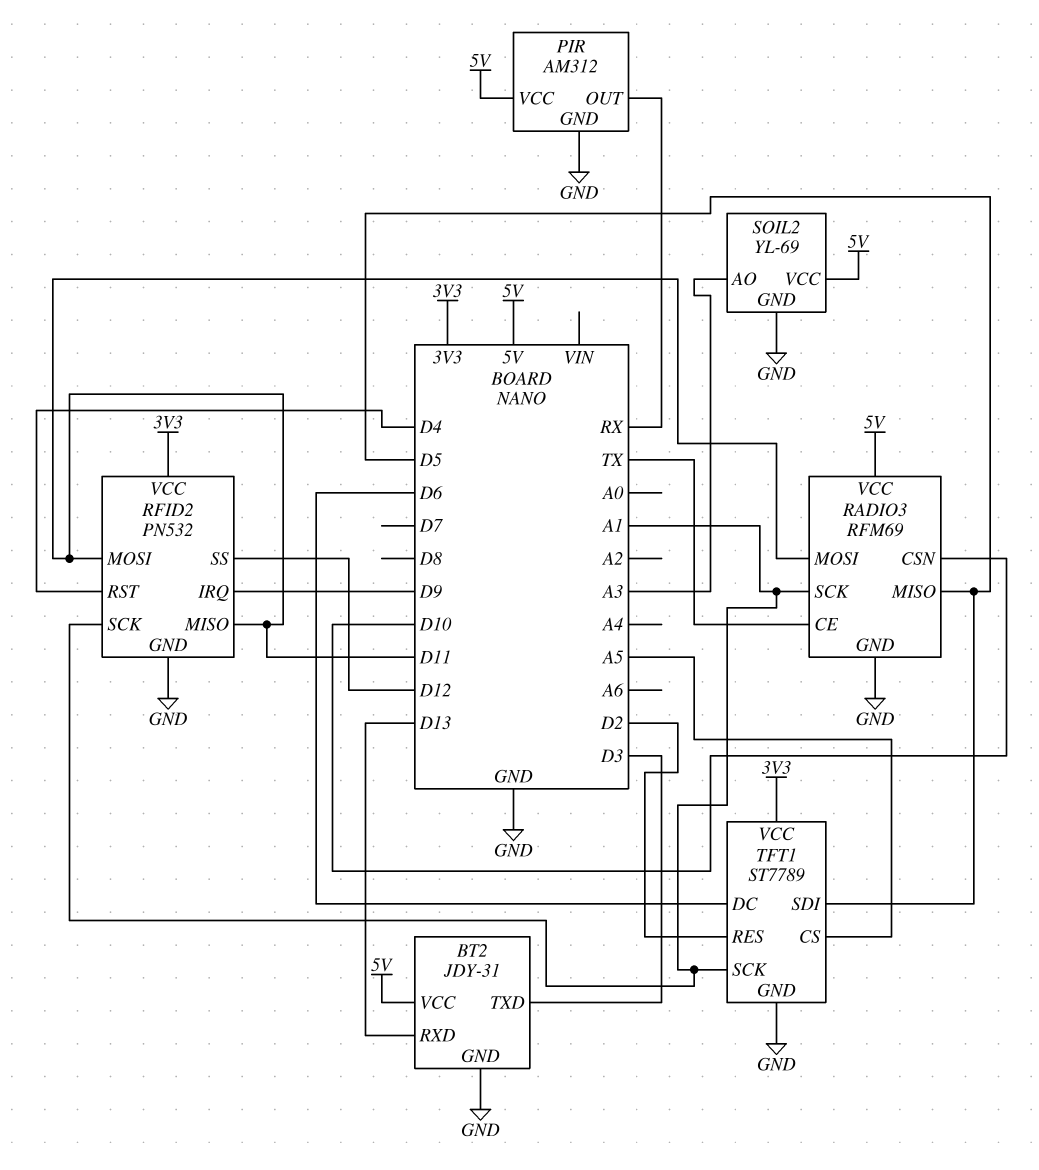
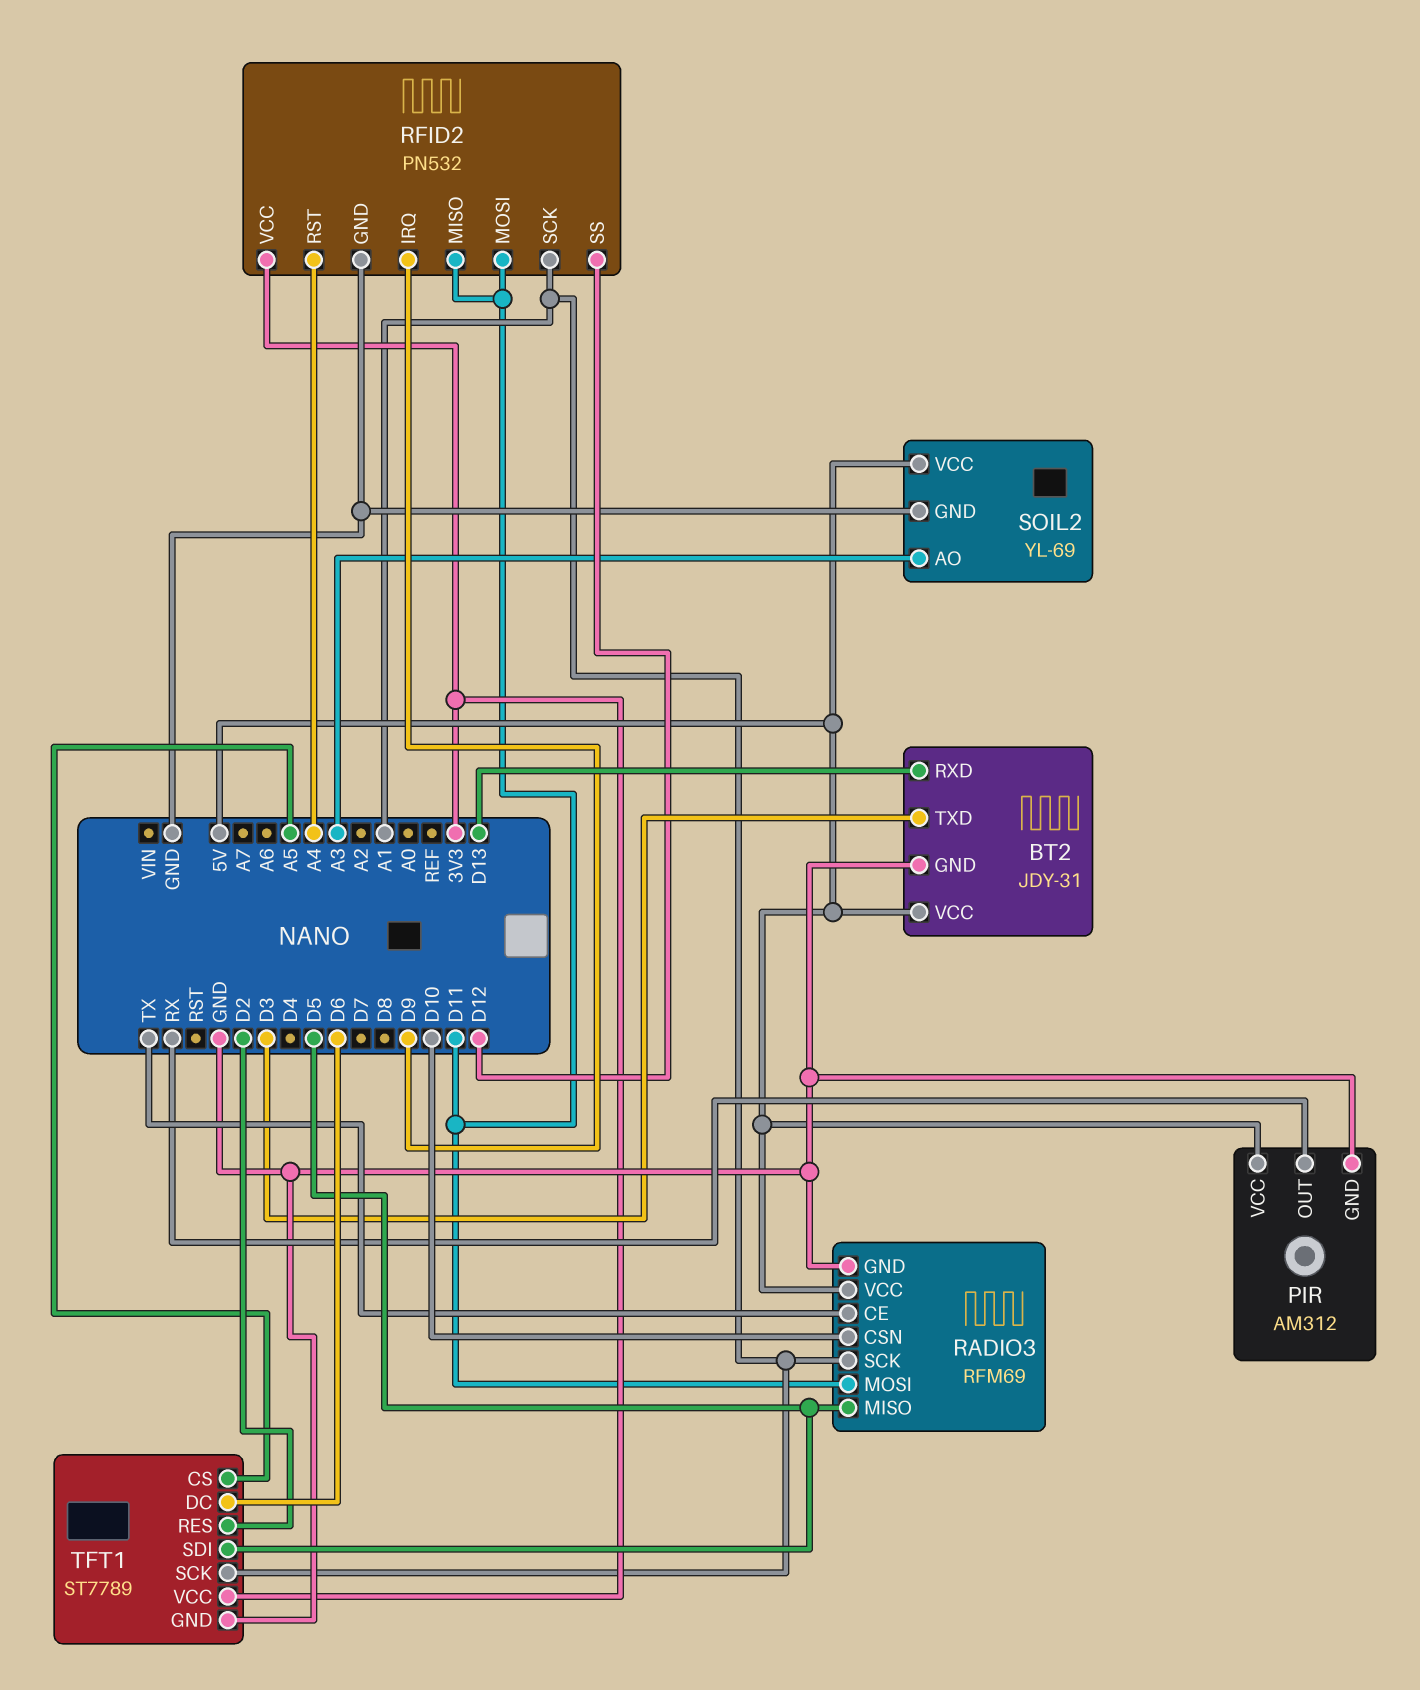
RFID2 pin RST: D4 -> A4

